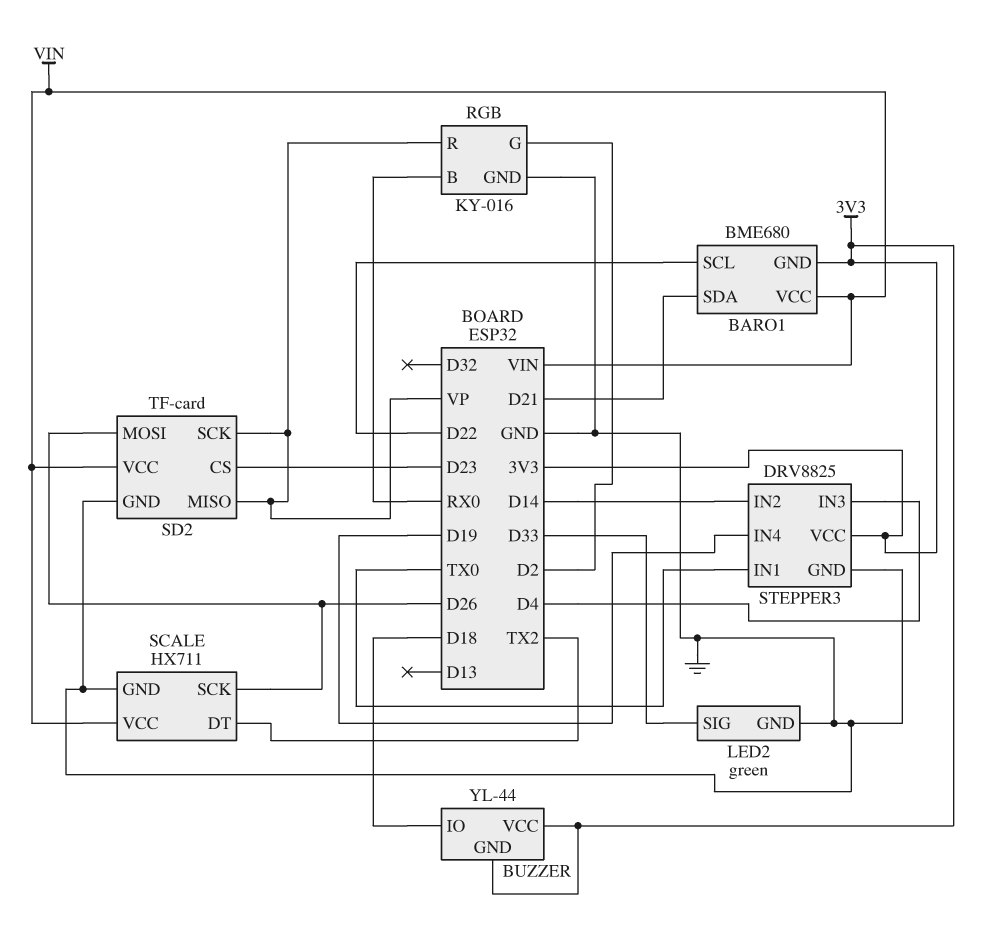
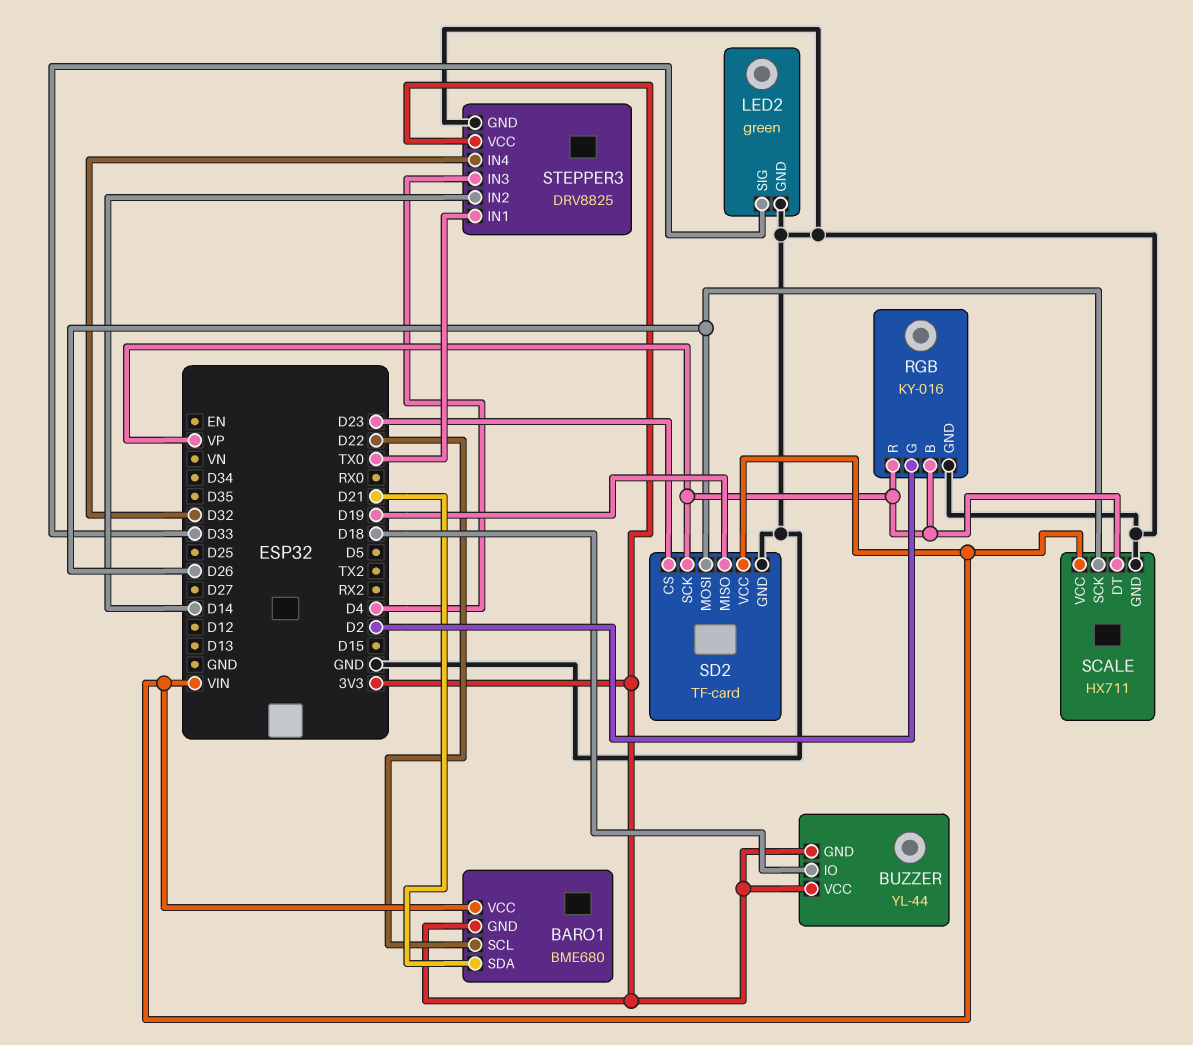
RGB pin B: RX0 -> VP
SCALE pin DT: TX2 -> VP
SD2 pin MISO: VP -> D19
STEPPER3 pin IN4: D19 -> D32

